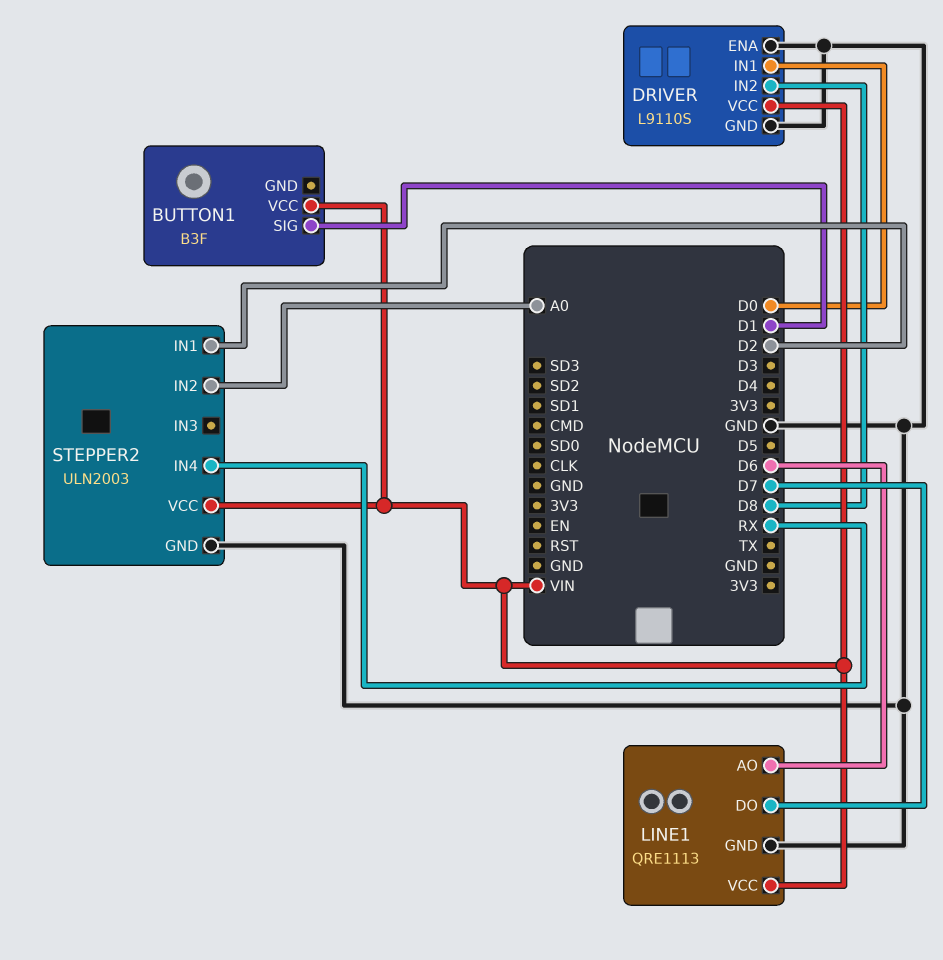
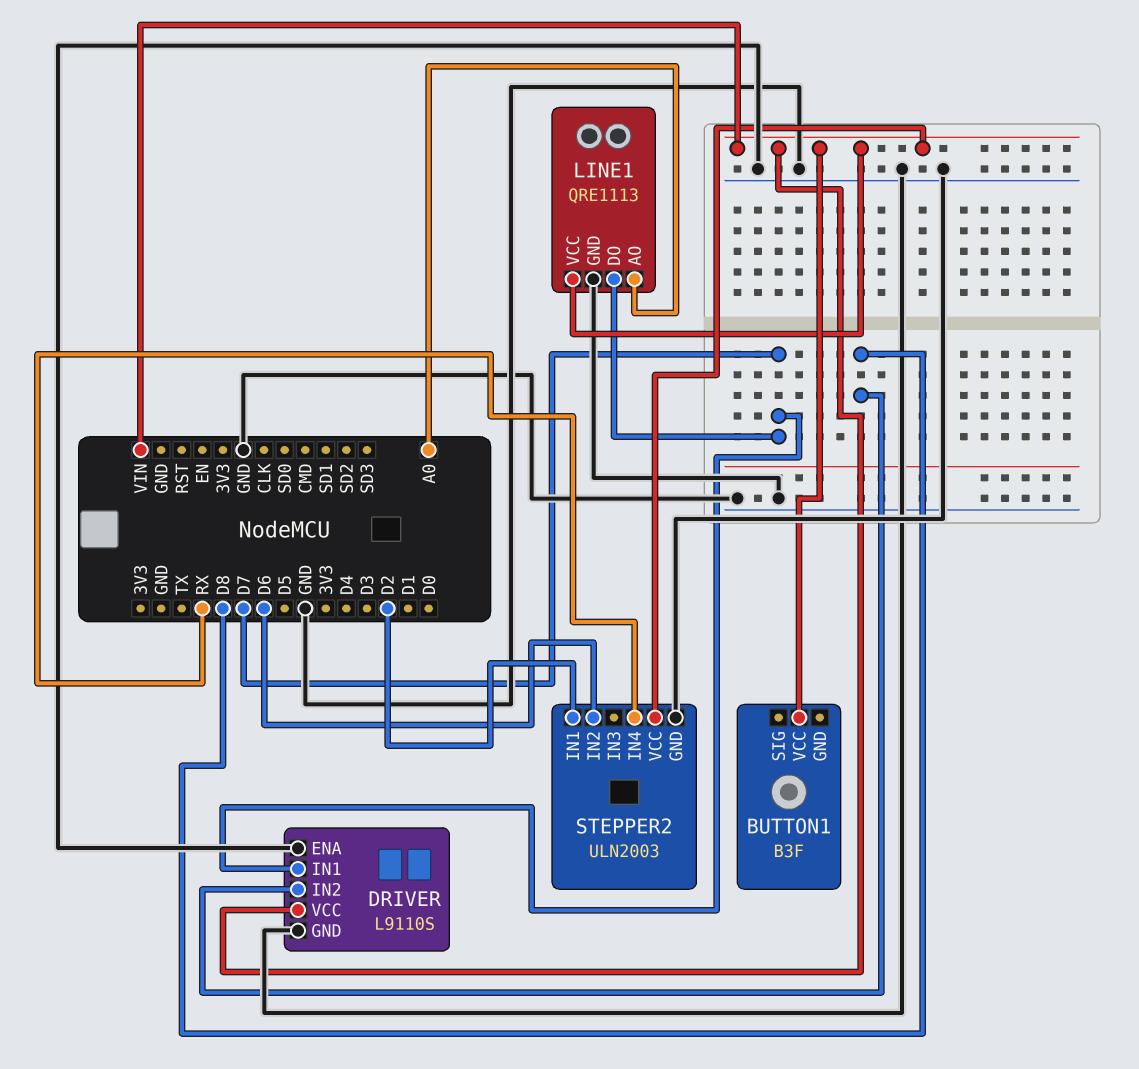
BUTTON1 pin SIG: D1 -> none
DRIVER pin IN1: D0 -> D7
LINE1 pin AO: D6 -> A0
STEPPER2 pin IN2: A0 -> D6

